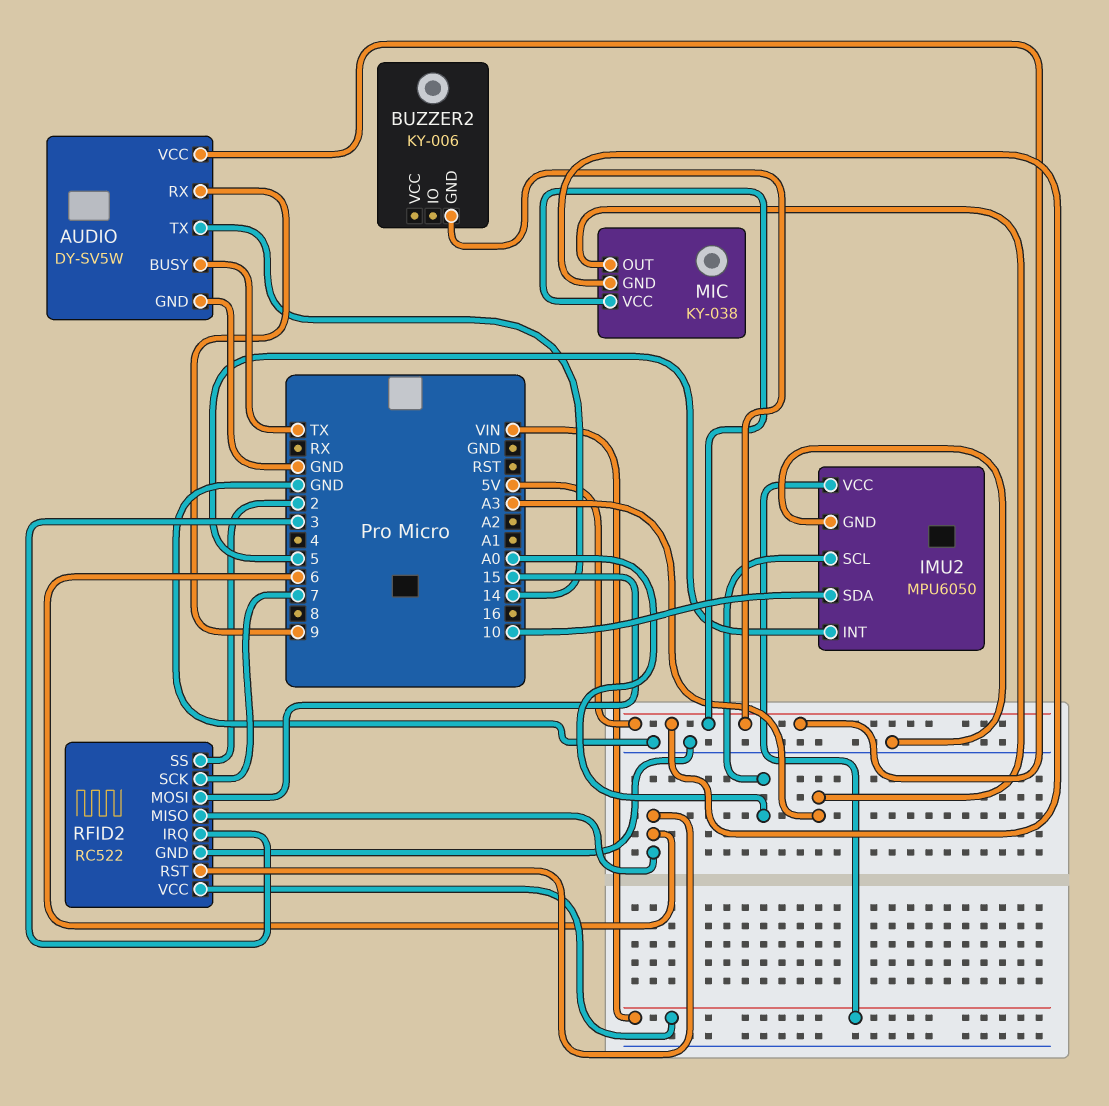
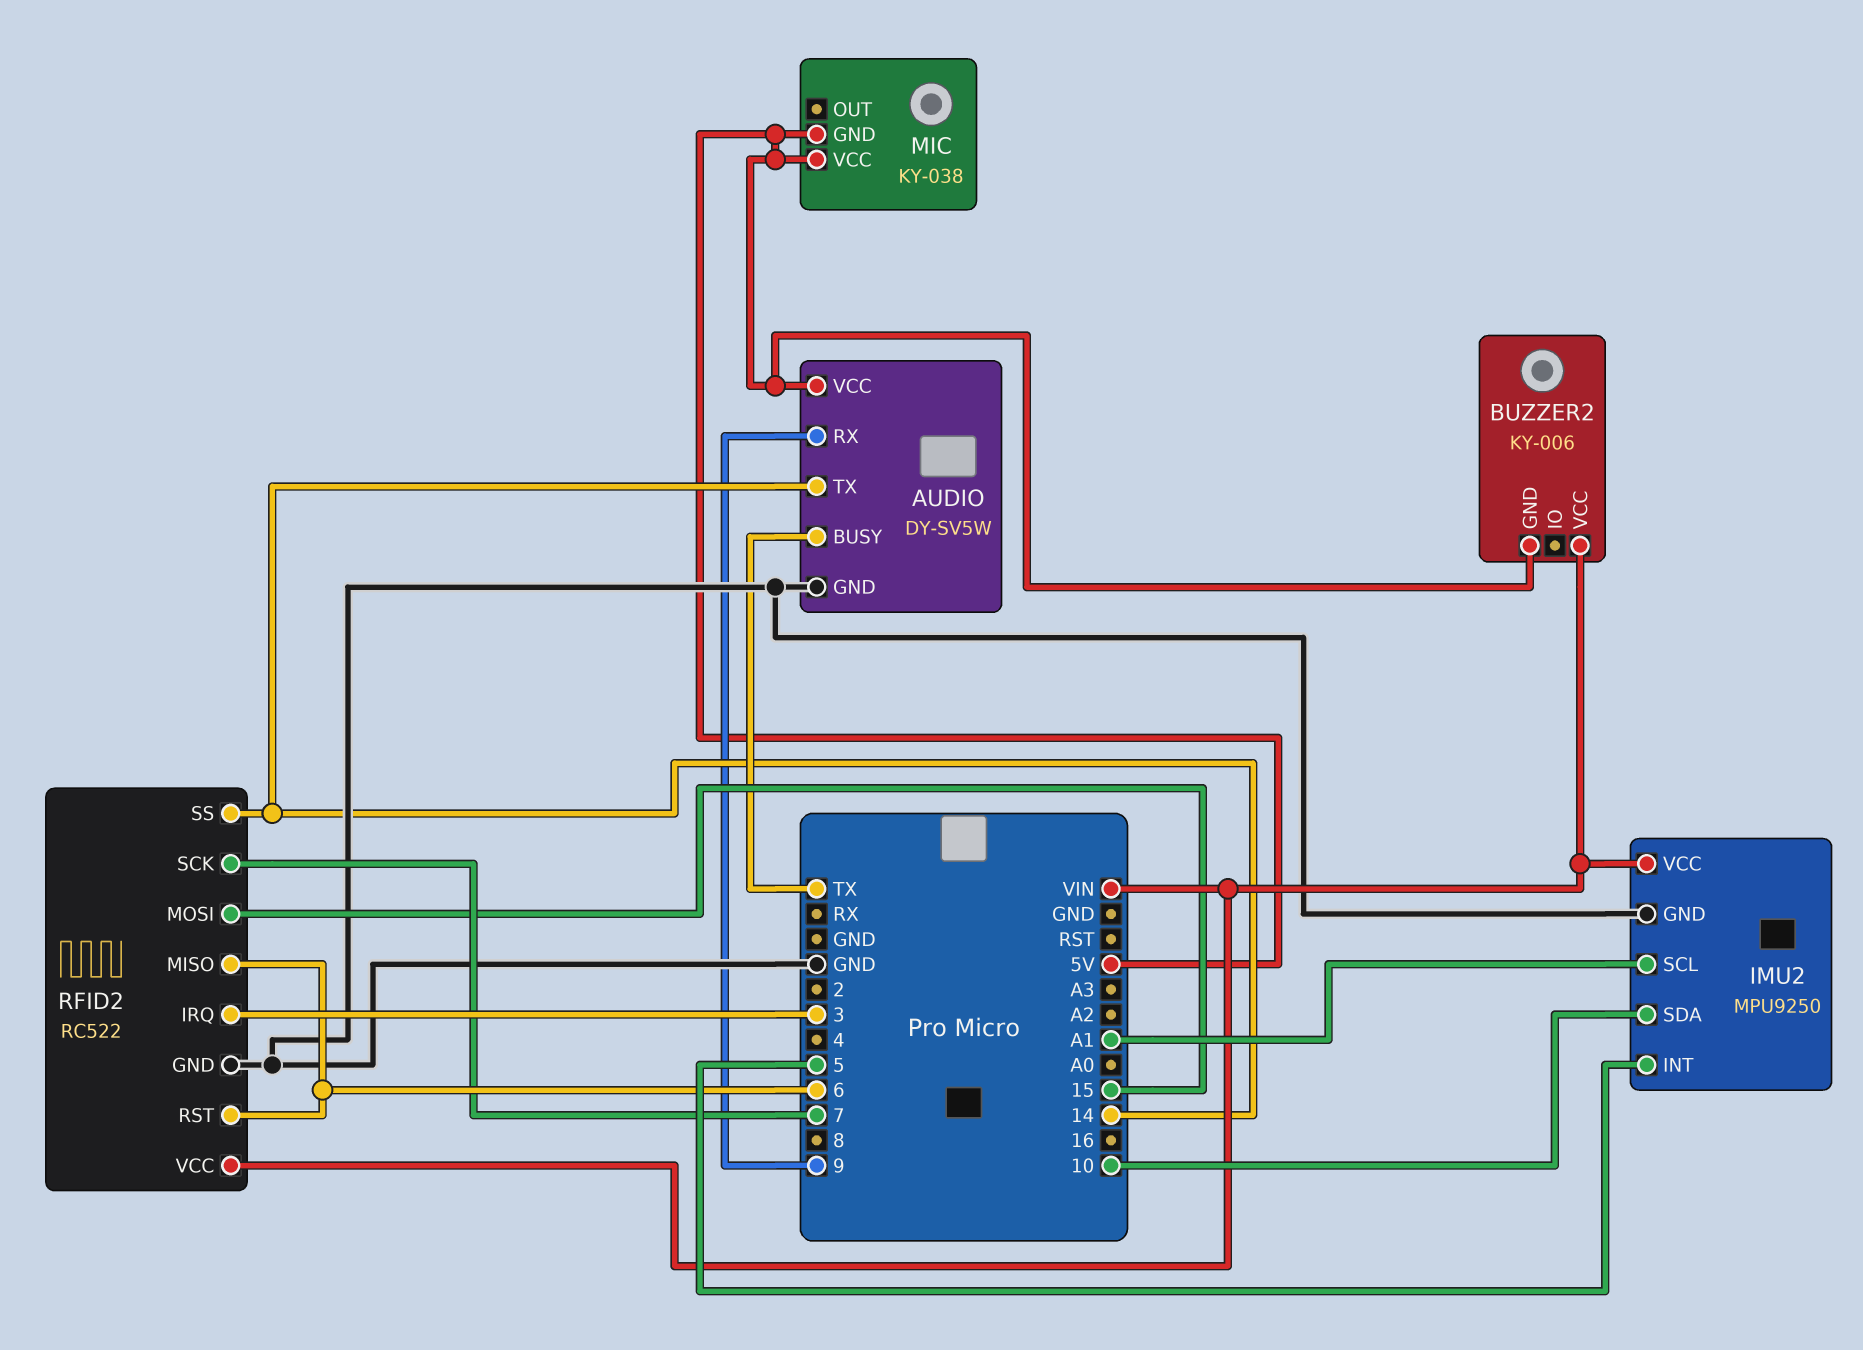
BUZZER2 pin VCC: none -> VIN
IMU2: MPU6050 -> MPU9250
IMU2 pin SCL: A0 -> A1
MIC pin OUT: A3 -> none
RFID2 pin SS: 2 -> 14

